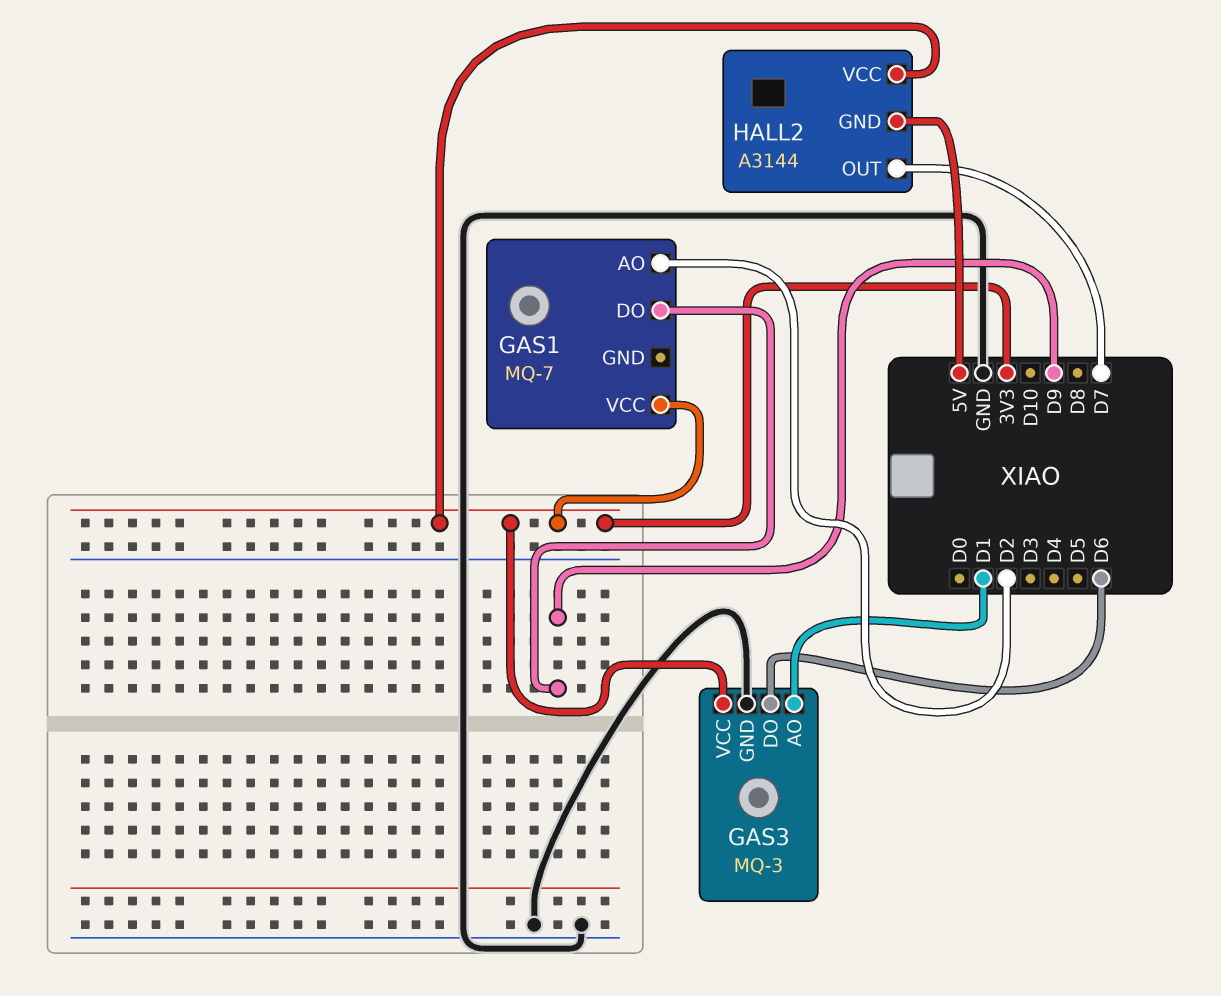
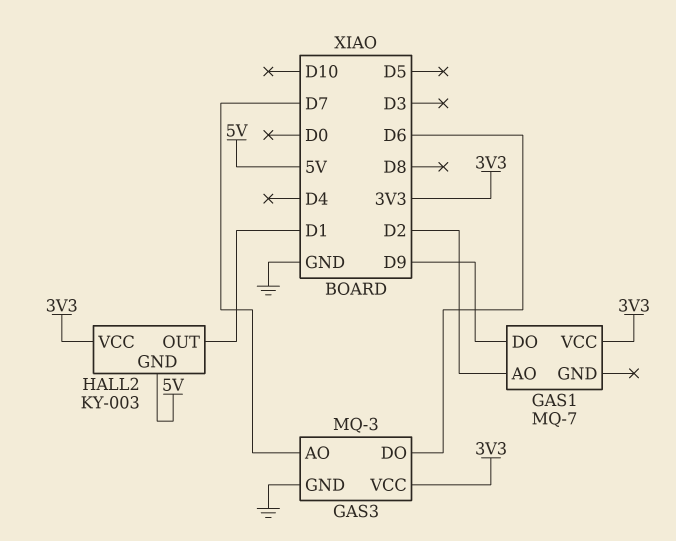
GAS3 pin AO: D1 -> D7
HALL2: A3144 -> KY-003
HALL2 pin OUT: D7 -> D1

